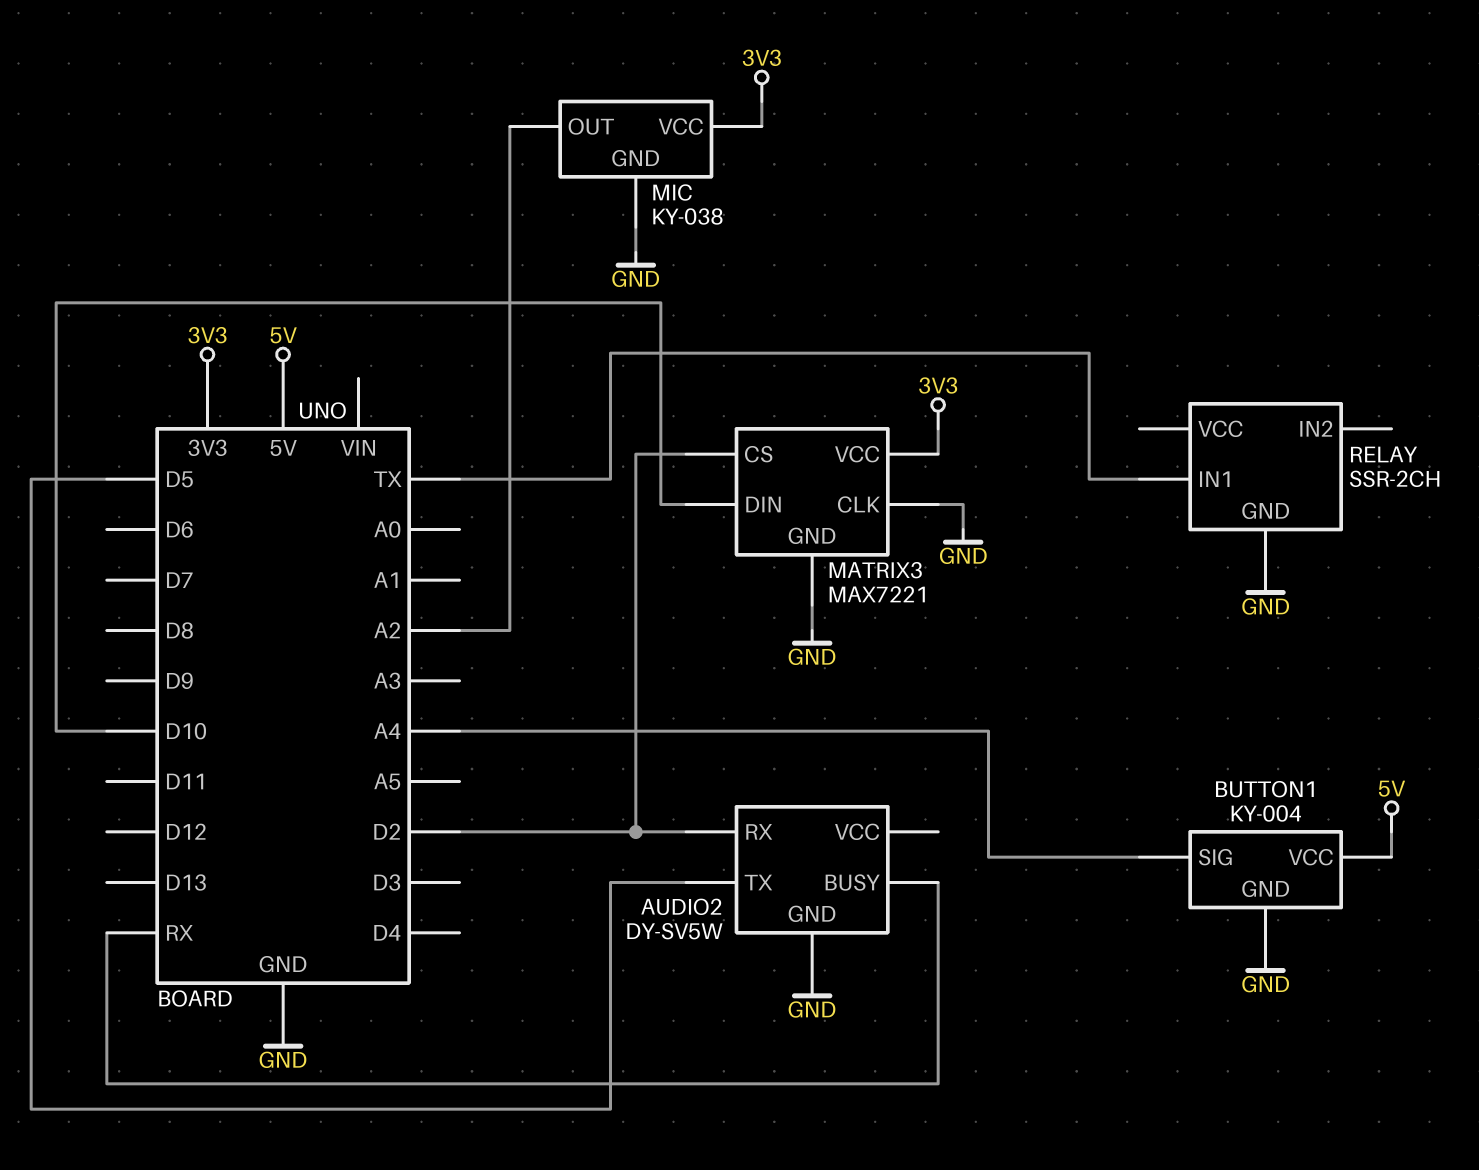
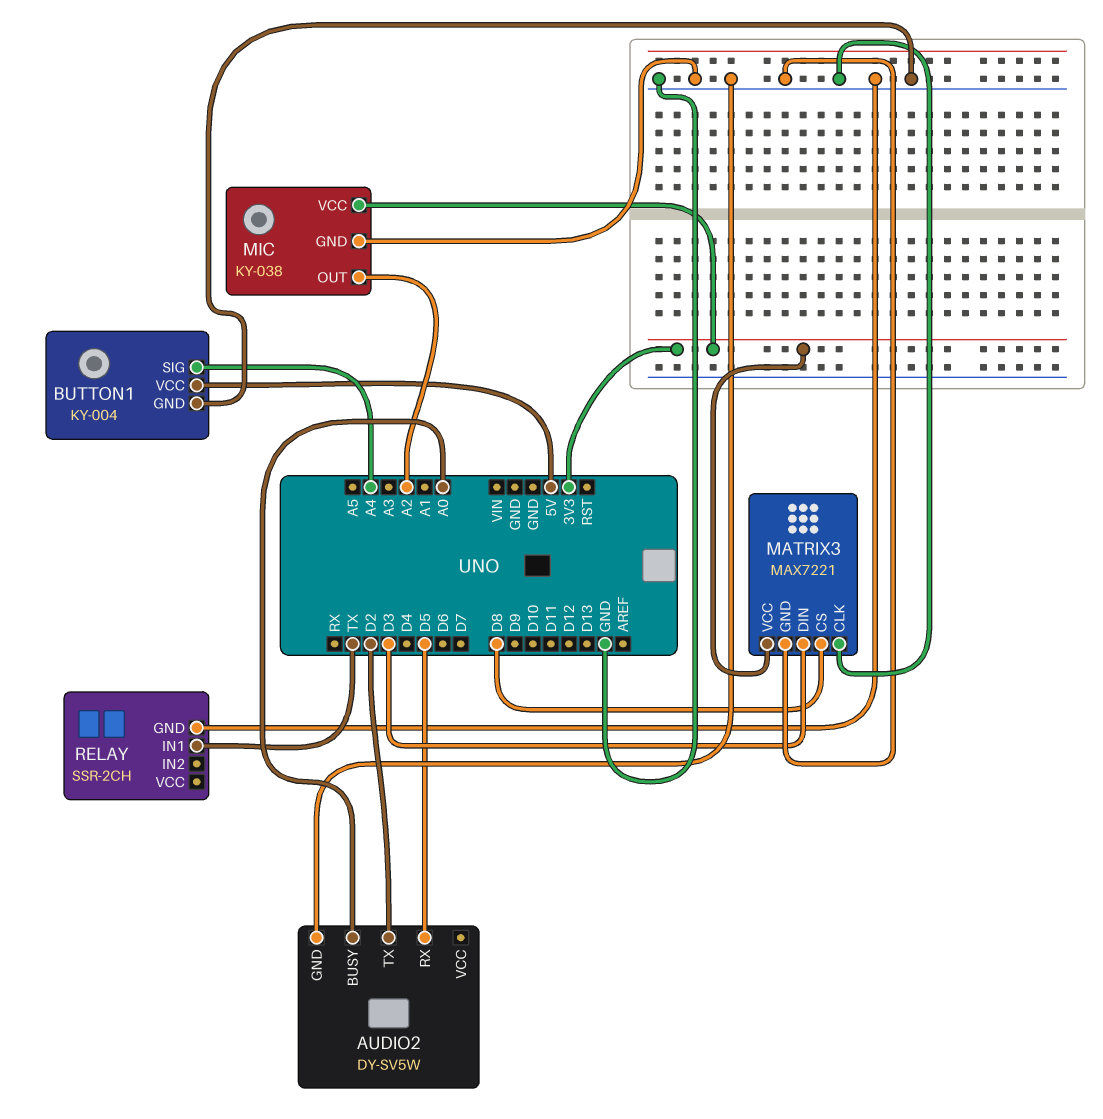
AUDIO2 pin BUSY: RX -> A0
AUDIO2 pin RX: D2 -> D5
AUDIO2 pin TX: D5 -> D2
MATRIX3 pin CS: D2 -> D8
MATRIX3 pin DIN: D10 -> D3

